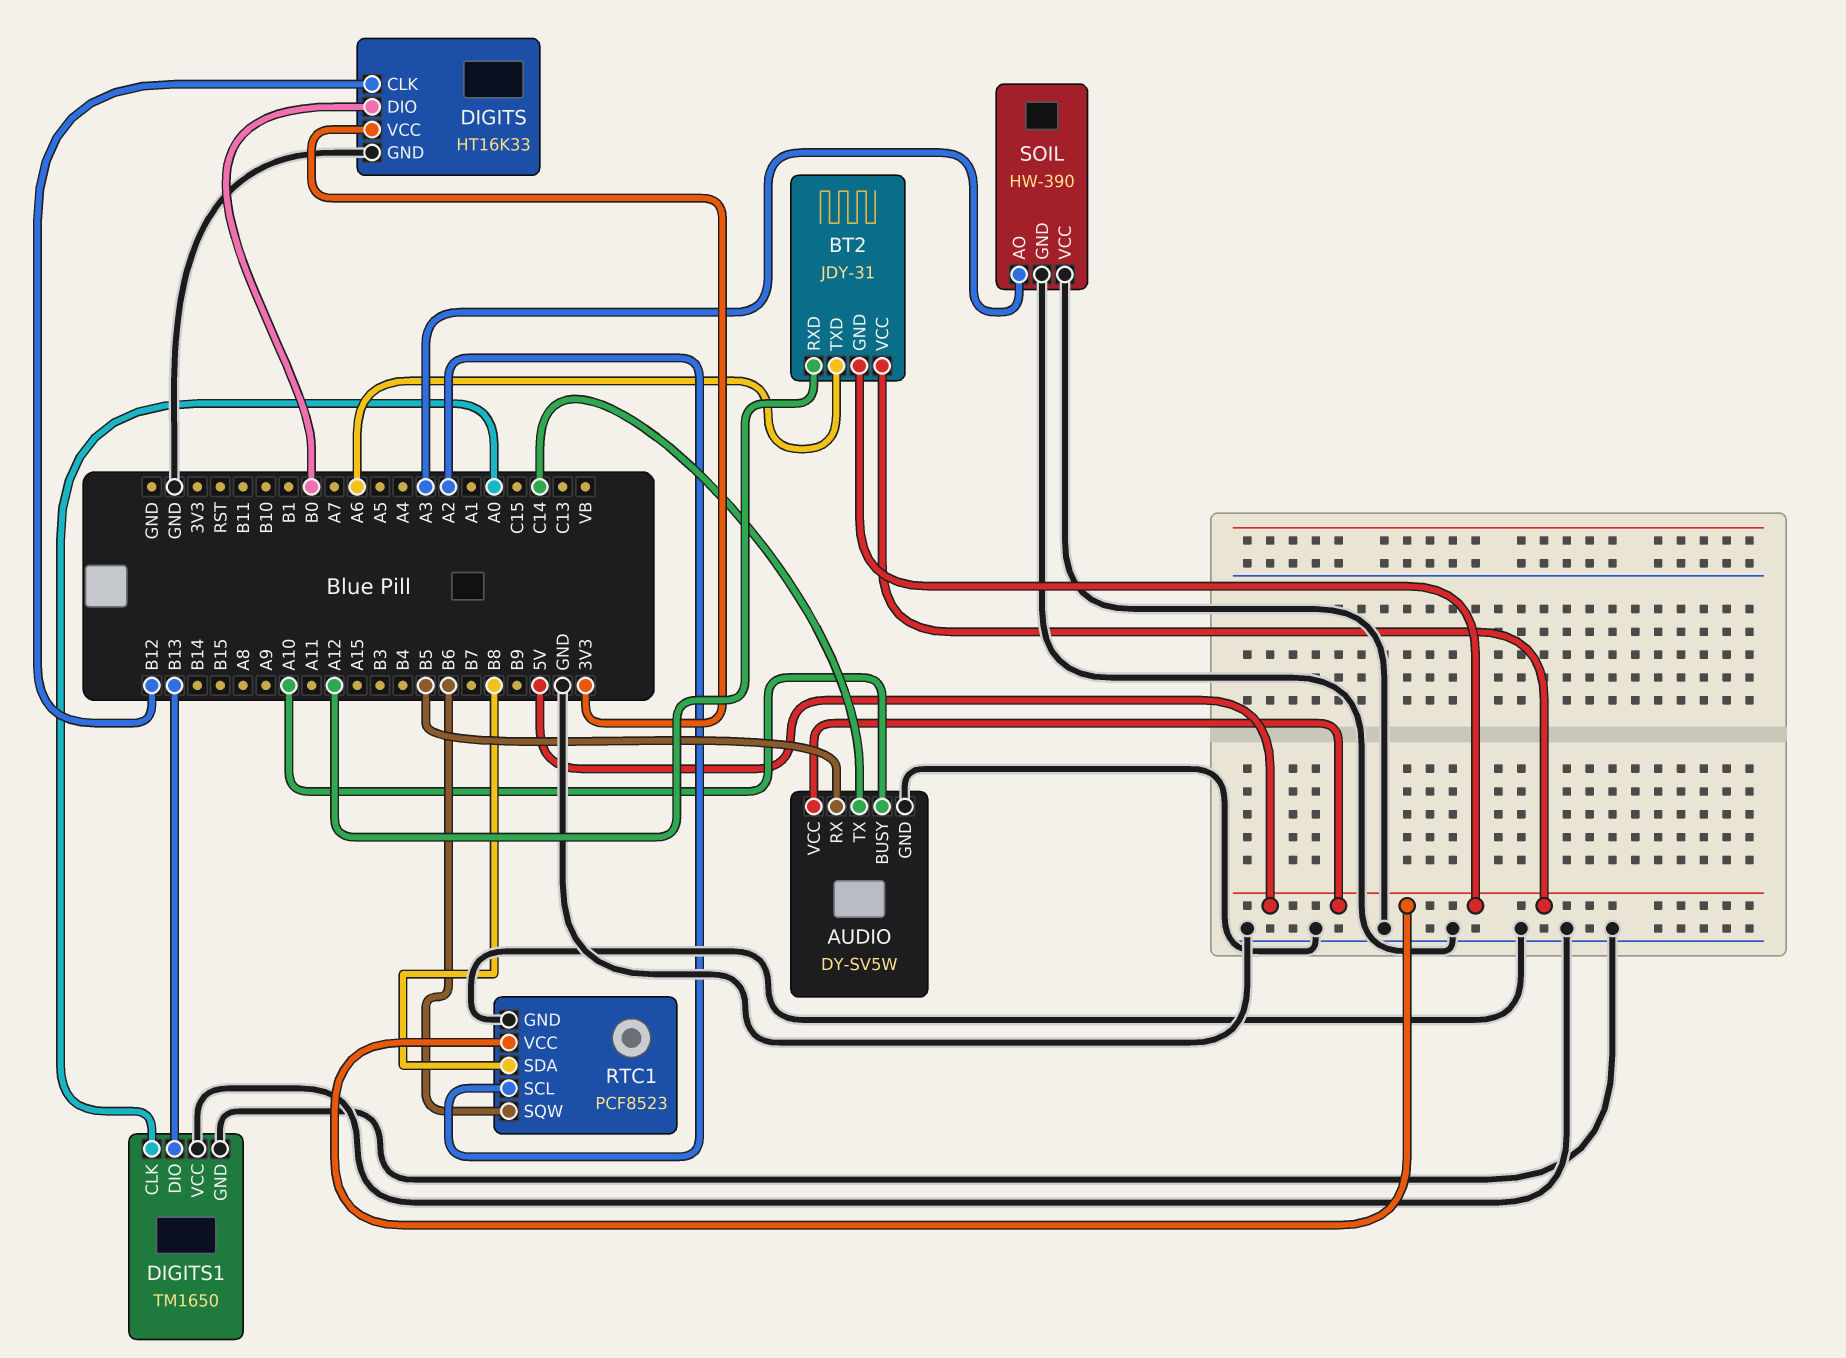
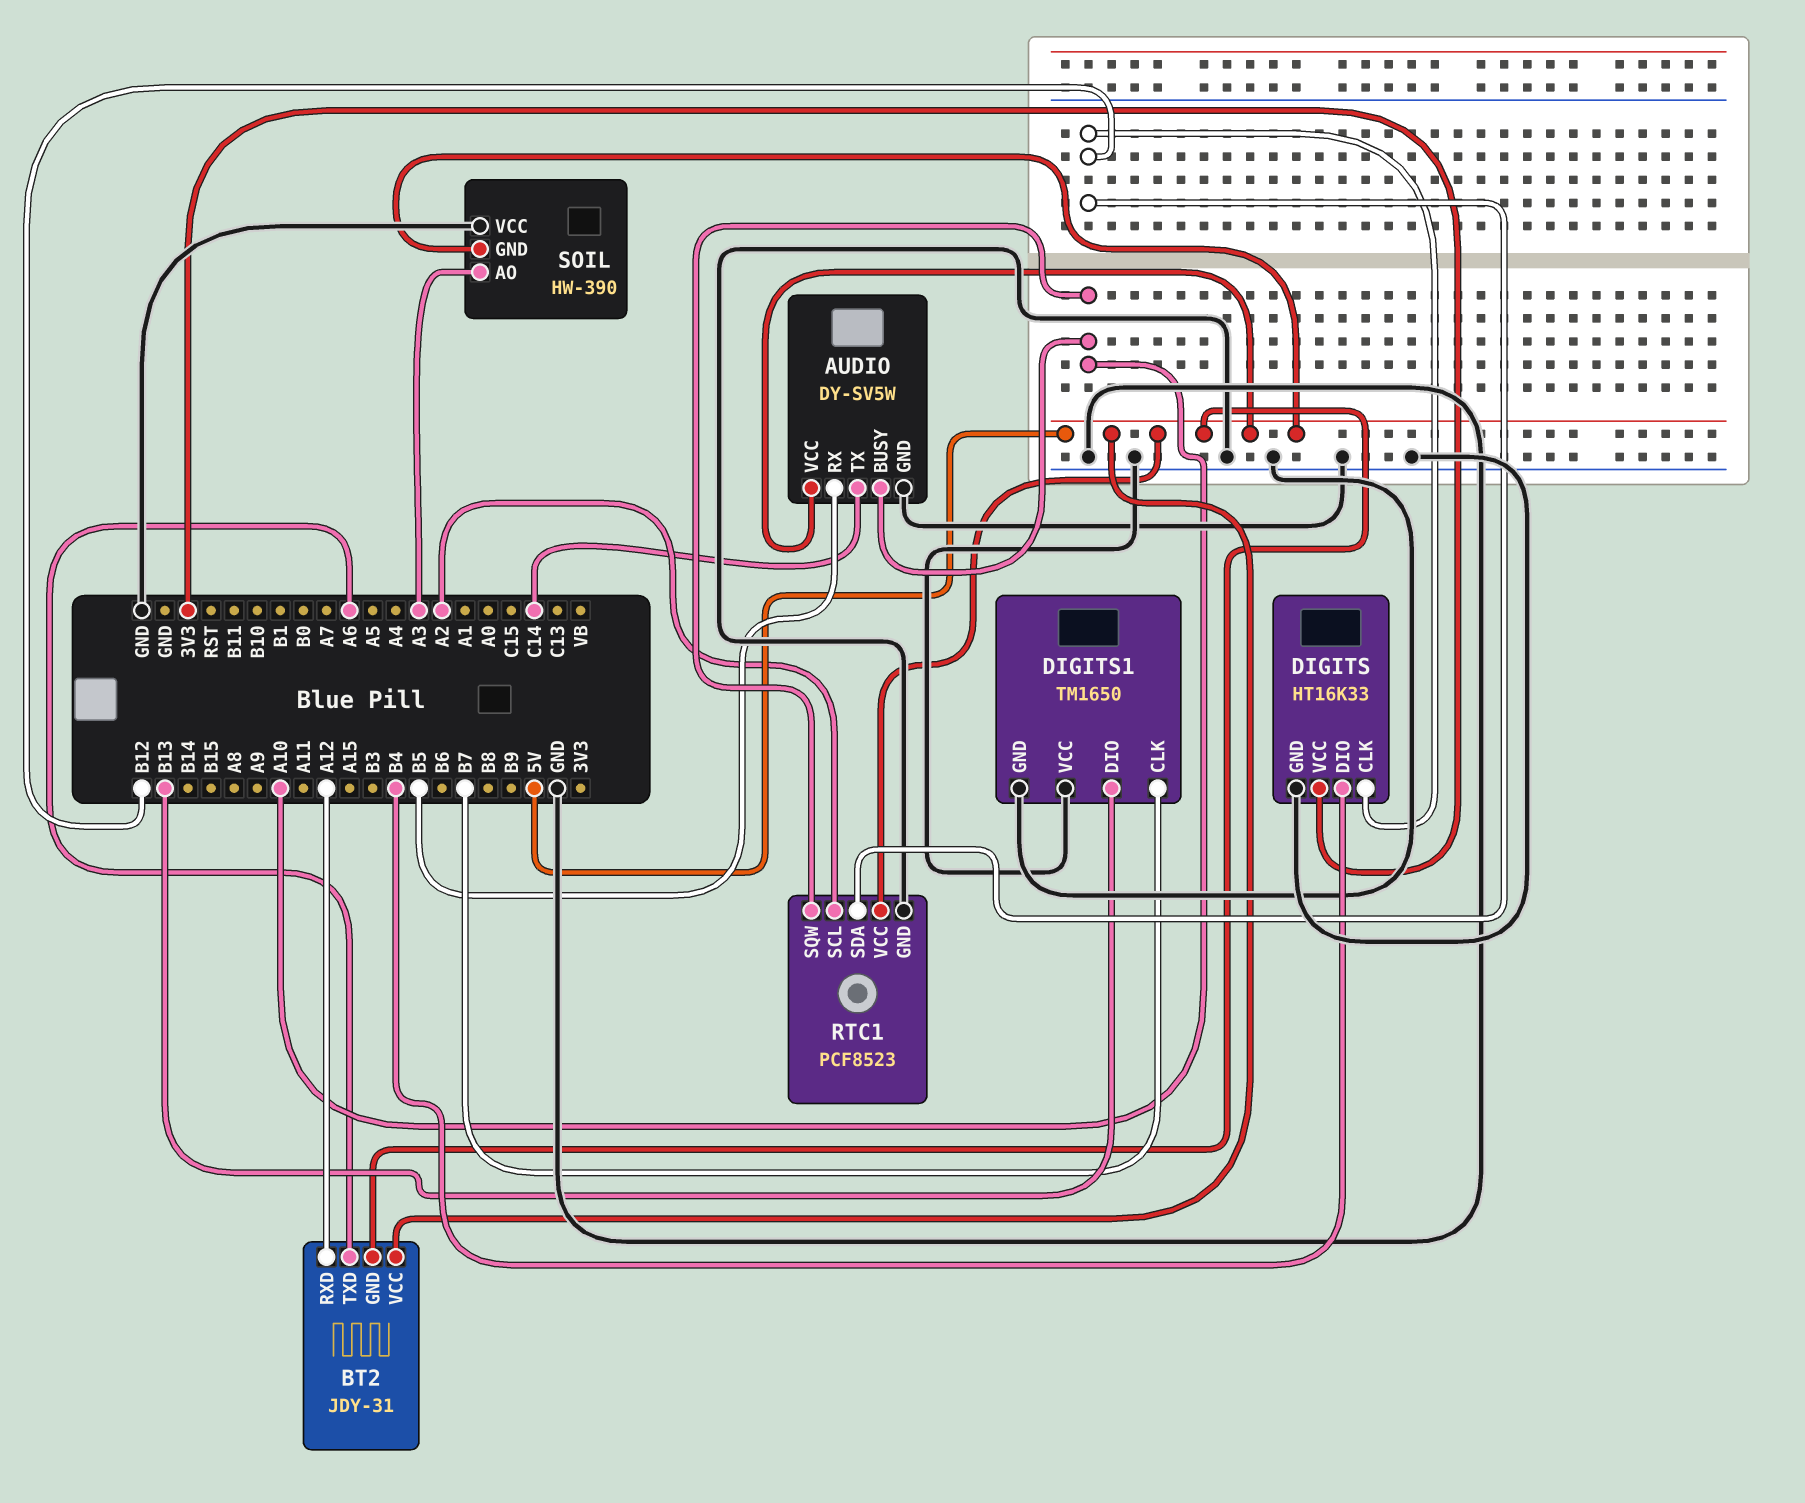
DIGITS pin DIO: B0 -> B4
DIGITS1 pin CLK: A0 -> B7
RTC1 pin SDA: B8 -> B12
RTC1 pin SQW: B6 -> A10
SOIL pin GND: GND -> 5V

